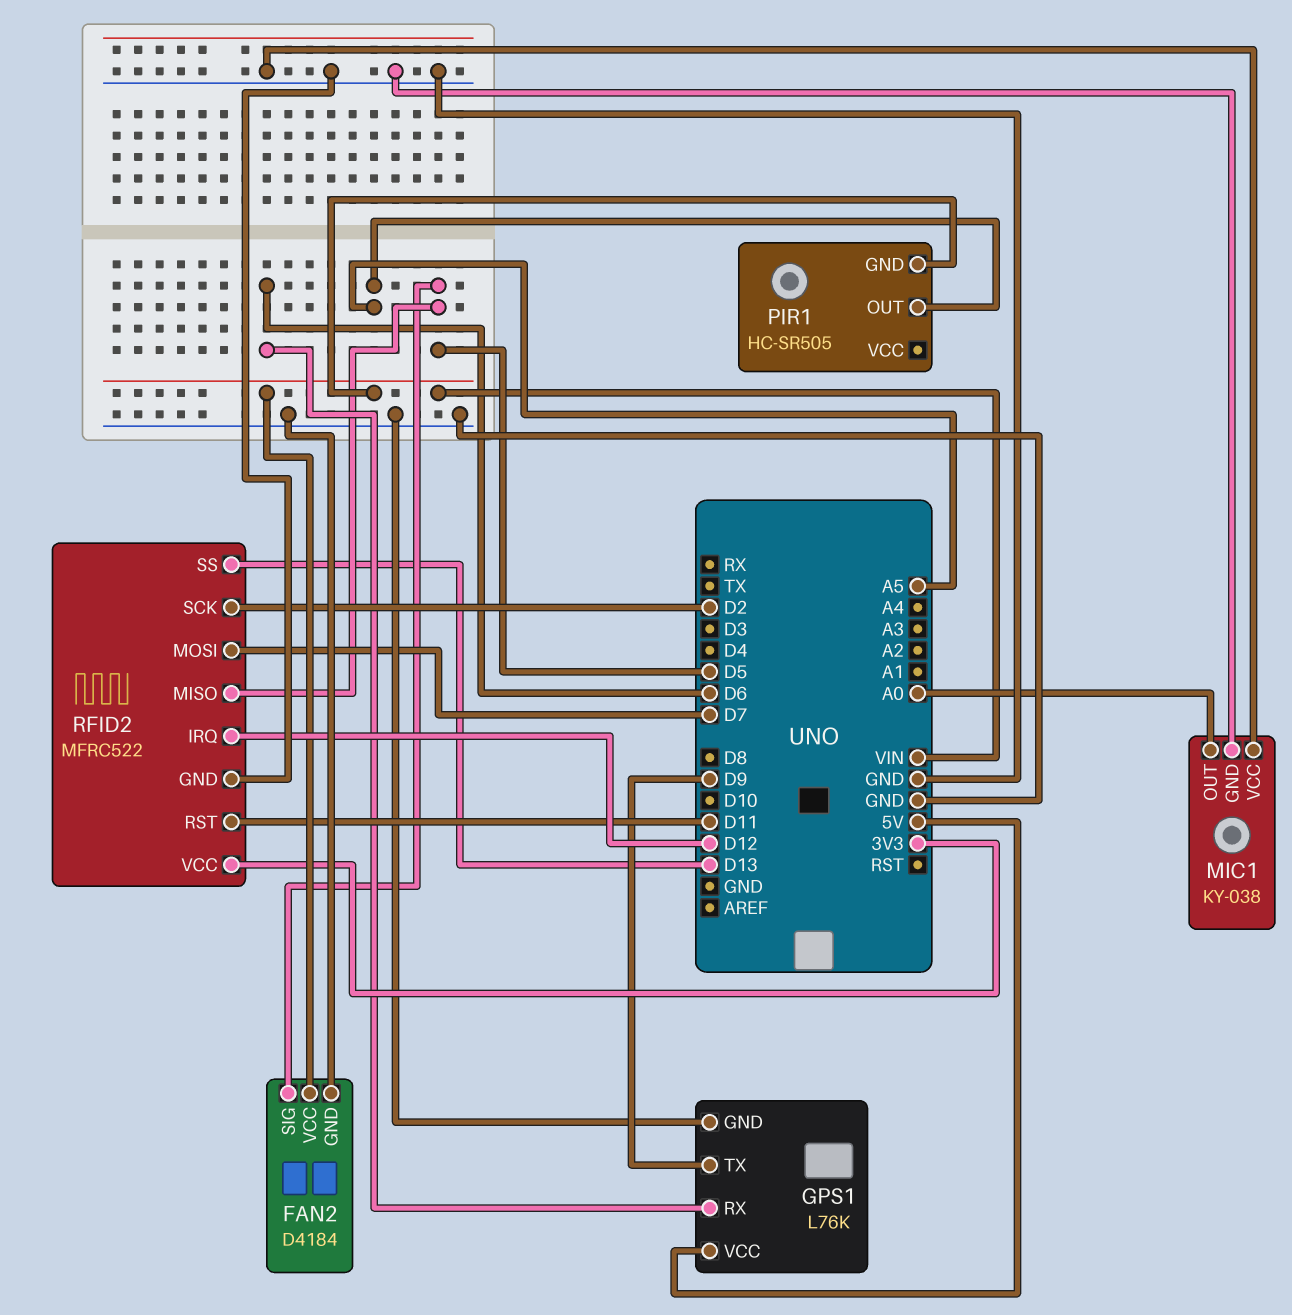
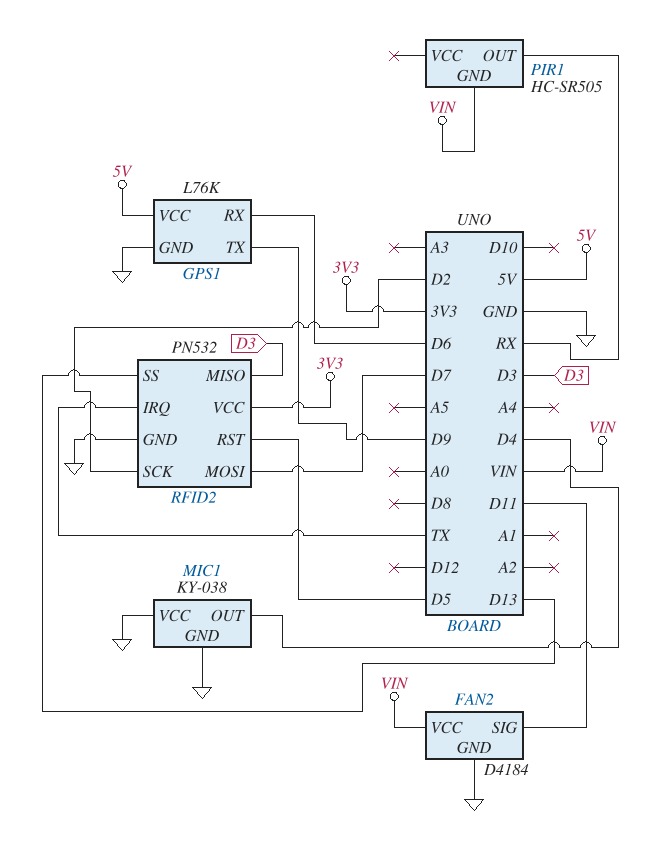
FAN2 pin SIG: D5 -> D11
MIC1 pin OUT: A0 -> D4
PIR1 pin OUT: A5 -> RX
RFID2: MFRC522 -> PN532
RFID2 pin IRQ: D12 -> TX
RFID2 pin MISO: D5 -> D3
RFID2 pin RST: D11 -> D5

